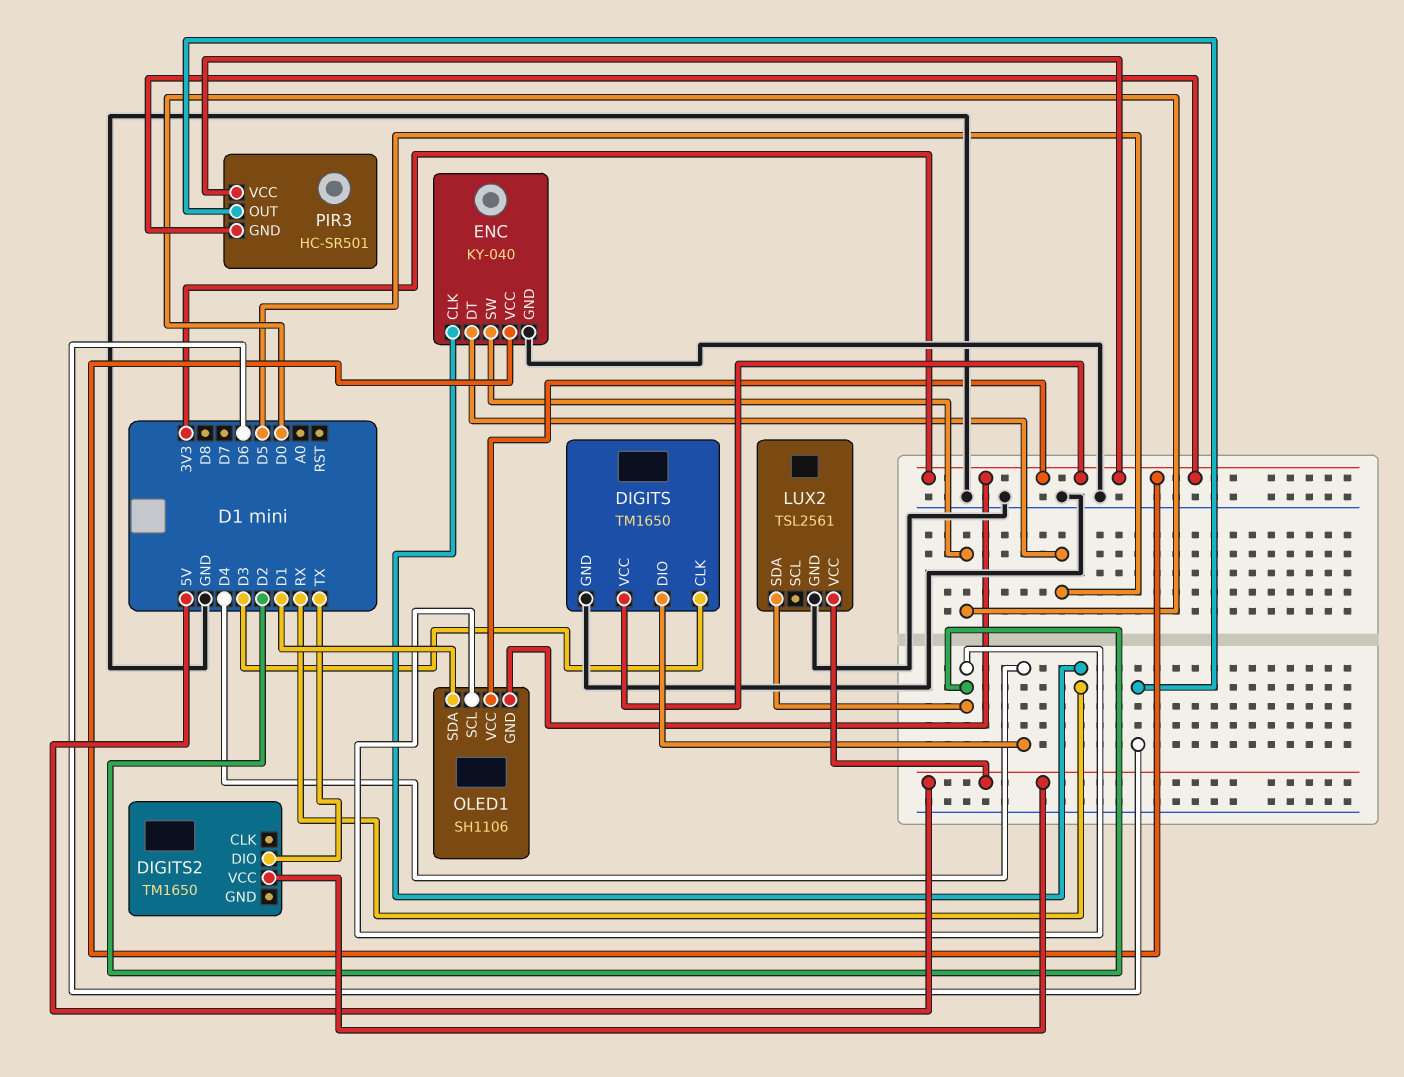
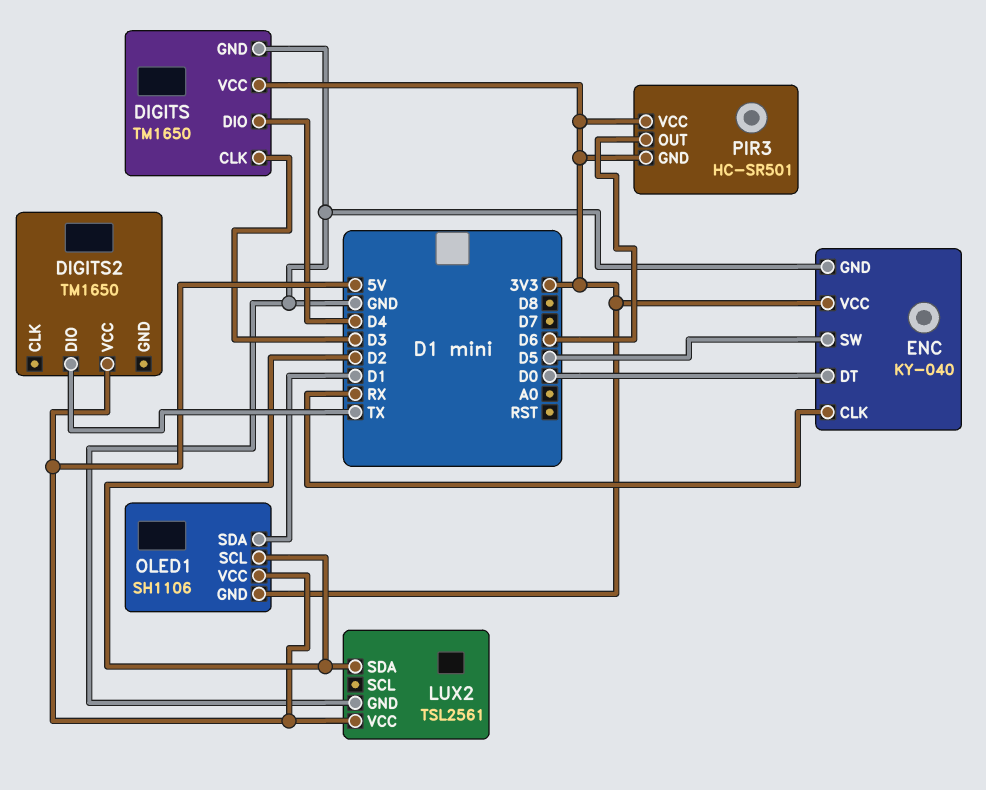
ENC pin DT: D5 -> D0
ENC pin SW: D0 -> D5
OLED1 pin VCC: 3V3 -> 5V

